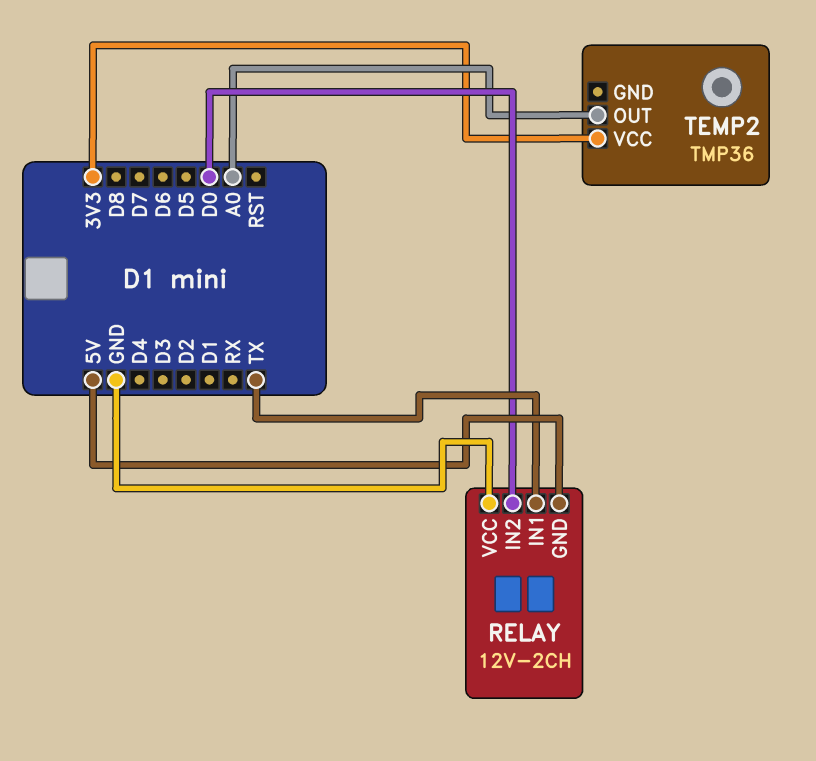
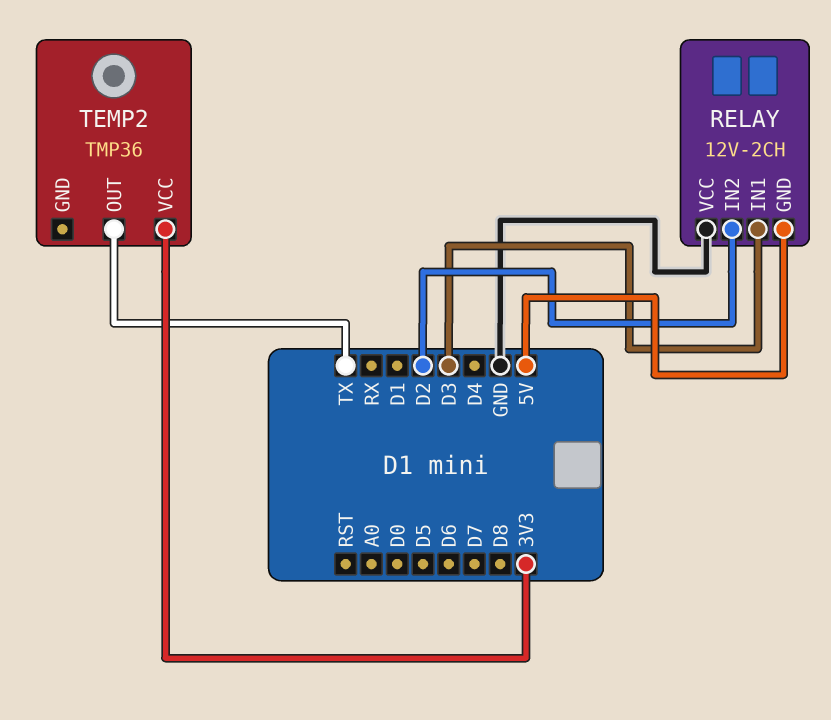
RELAY pin IN1: TX -> D3
RELAY pin IN2: D0 -> D2
TEMP2 pin OUT: A0 -> TX

